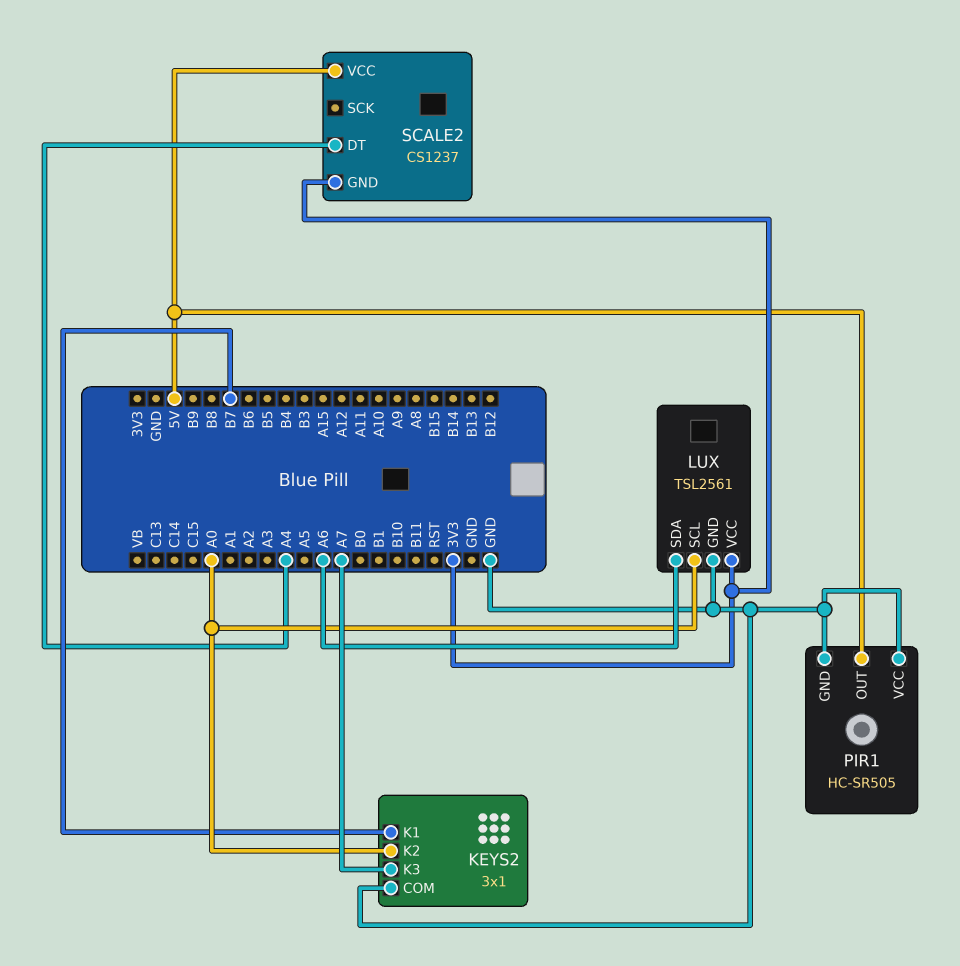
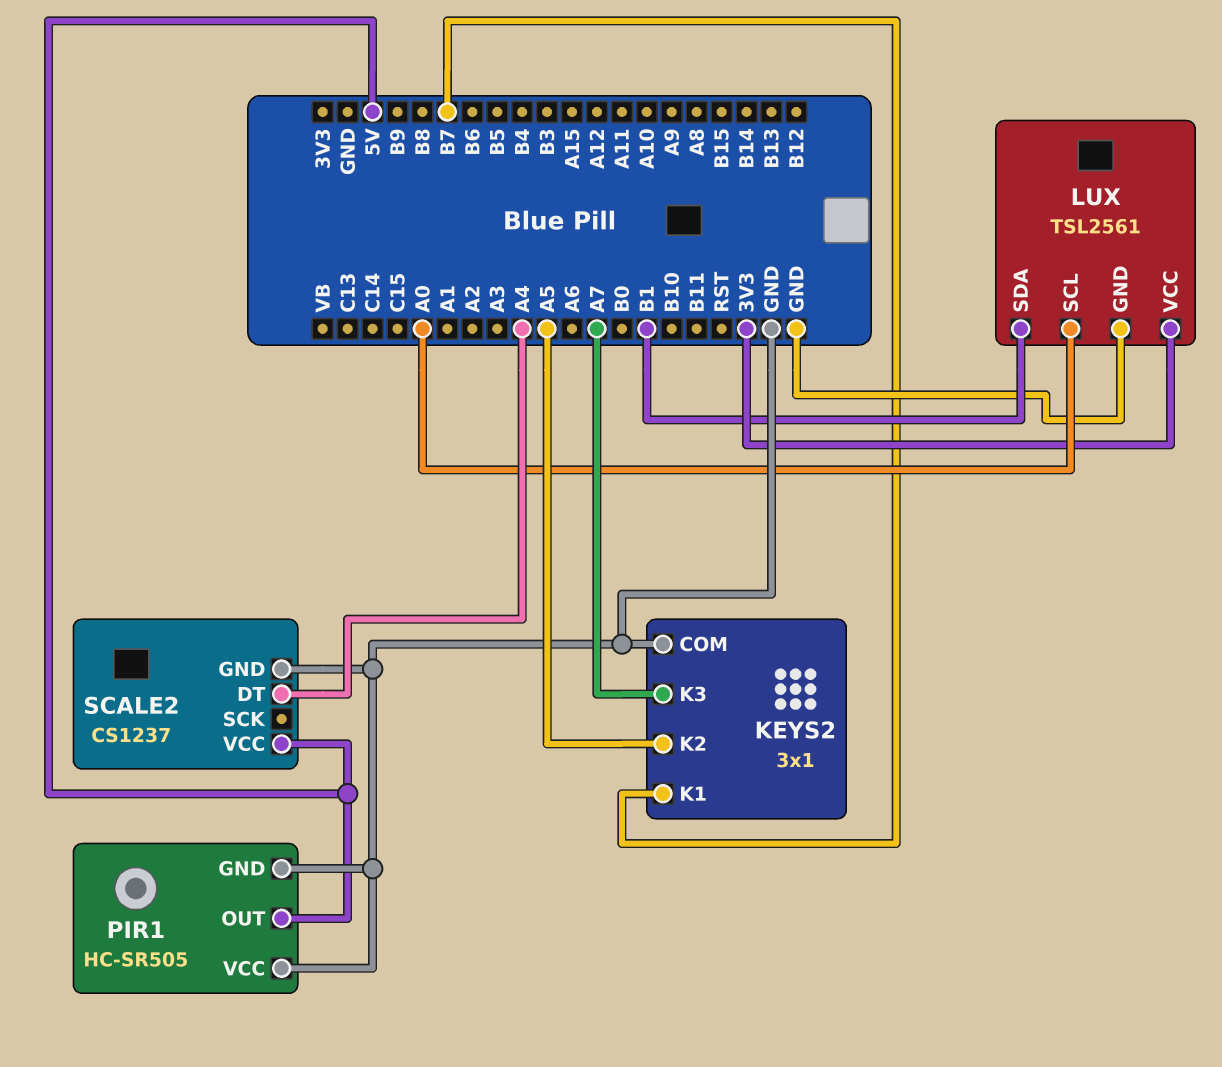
KEYS2 pin K2: A0 -> A5
LUX pin SDA: A6 -> B1
SCALE2 pin GND: 3V3 -> GND

